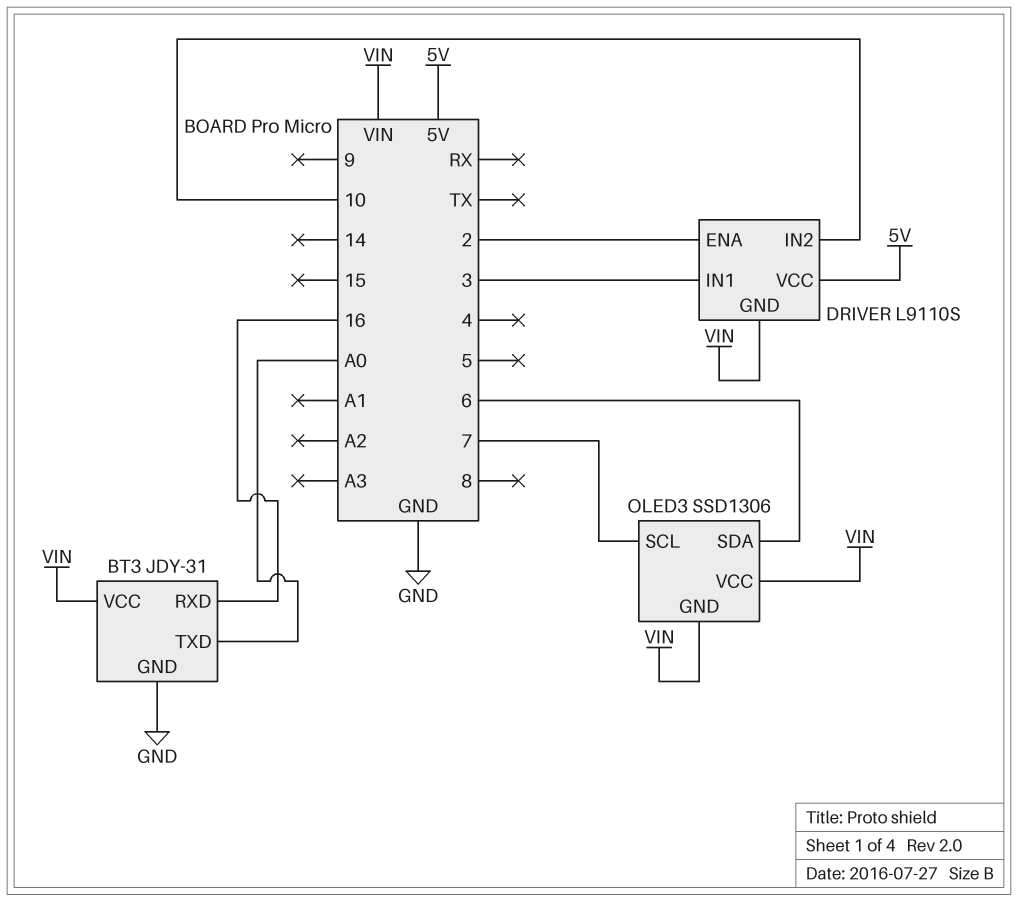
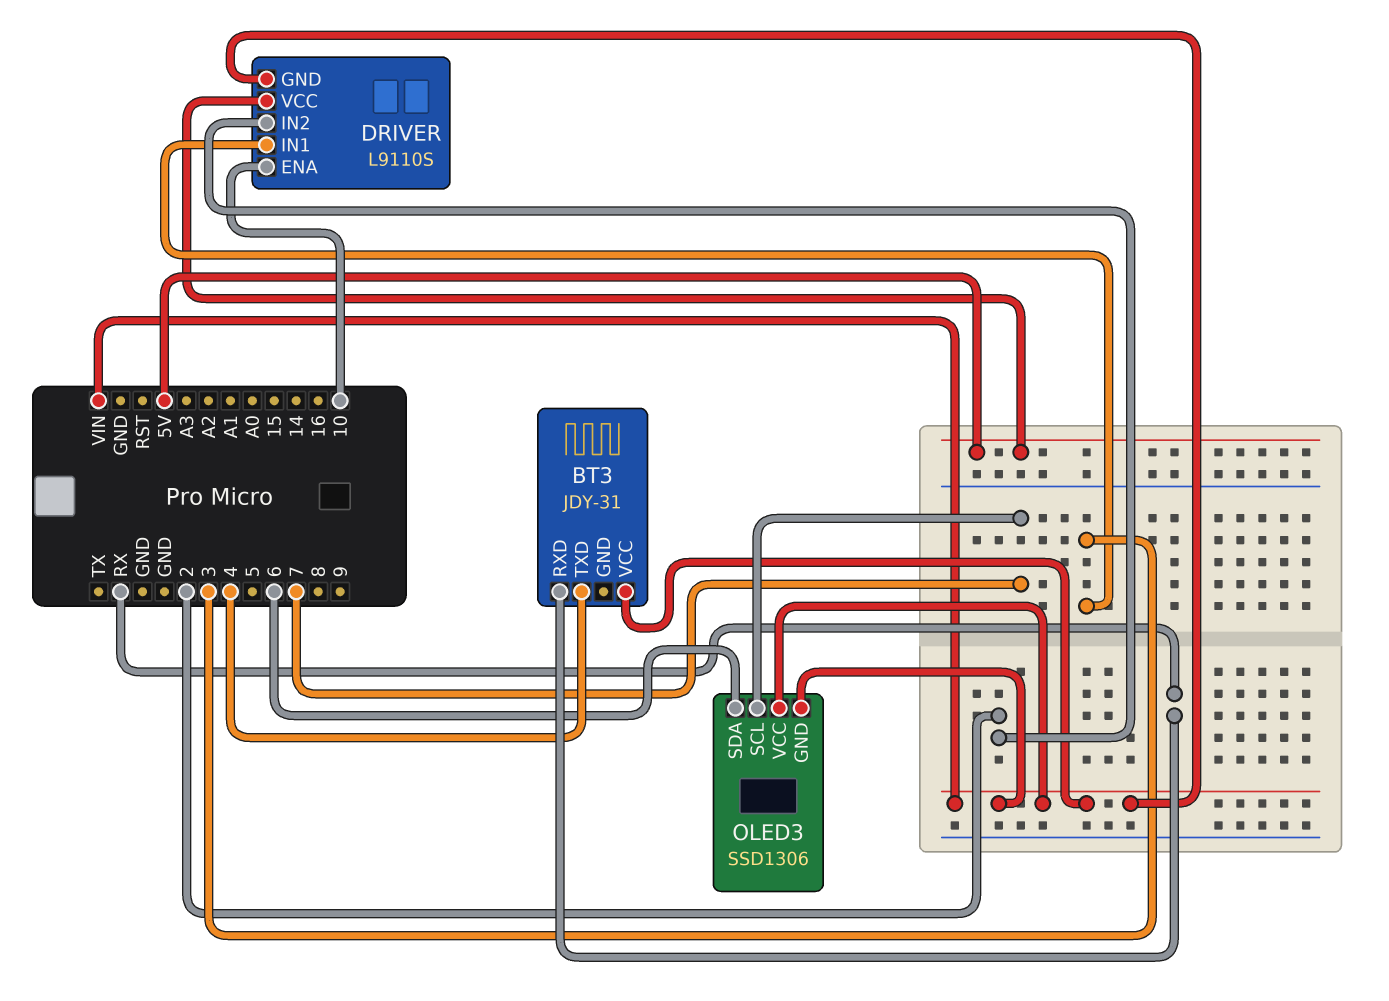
BT3 pin GND: GND -> none
BT3 pin RXD: 16 -> RX
BT3 pin TXD: A0 -> 4
DRIVER pin ENA: 2 -> 10
DRIVER pin IN2: 10 -> 2

